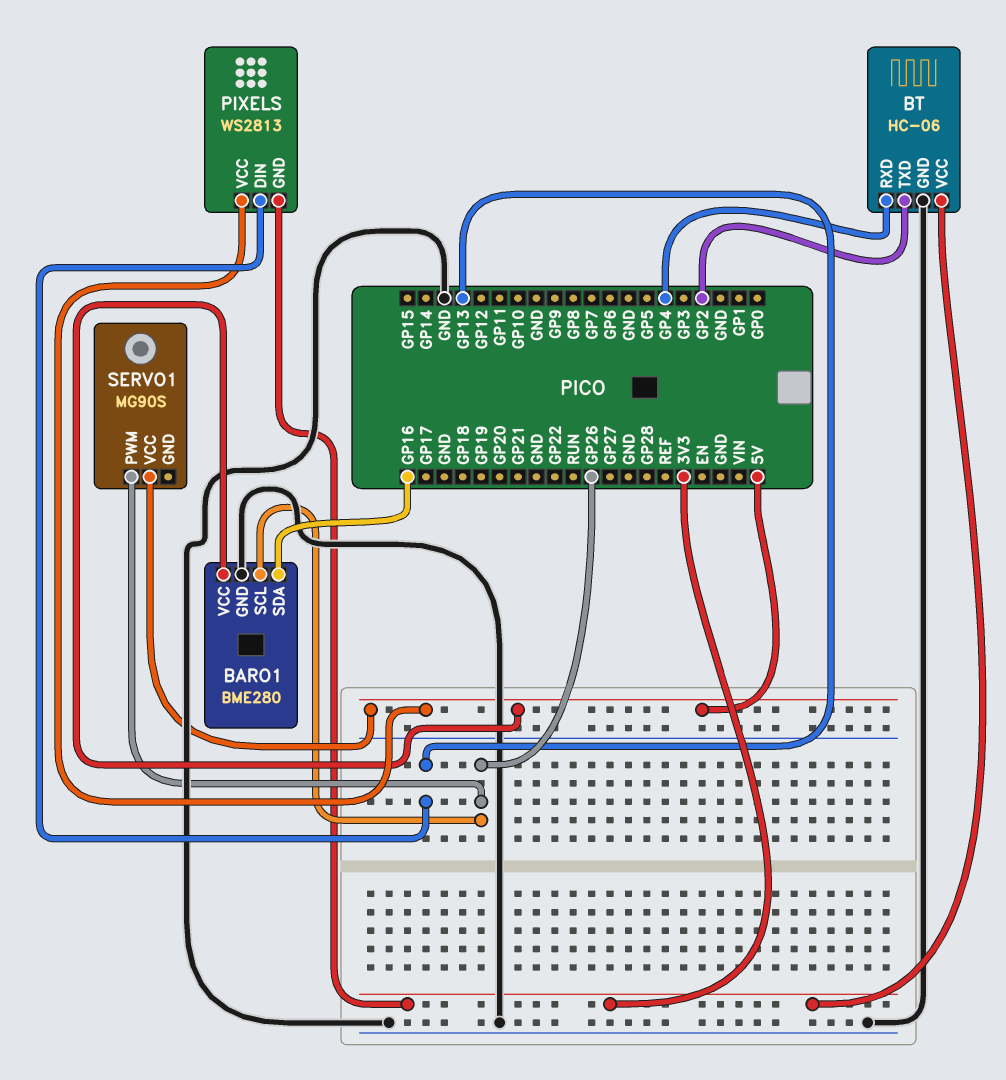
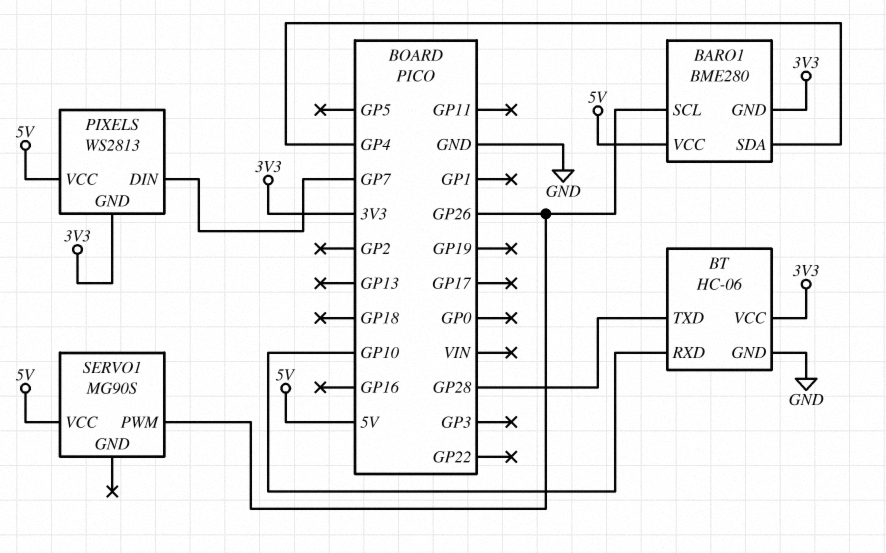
BARO1 pin GND: GND -> 3V3
BARO1 pin SDA: GP16 -> GP4
BT pin RXD: GP4 -> GP10
BT pin TXD: GP2 -> GP28
PIXELS pin DIN: GP13 -> GP7

